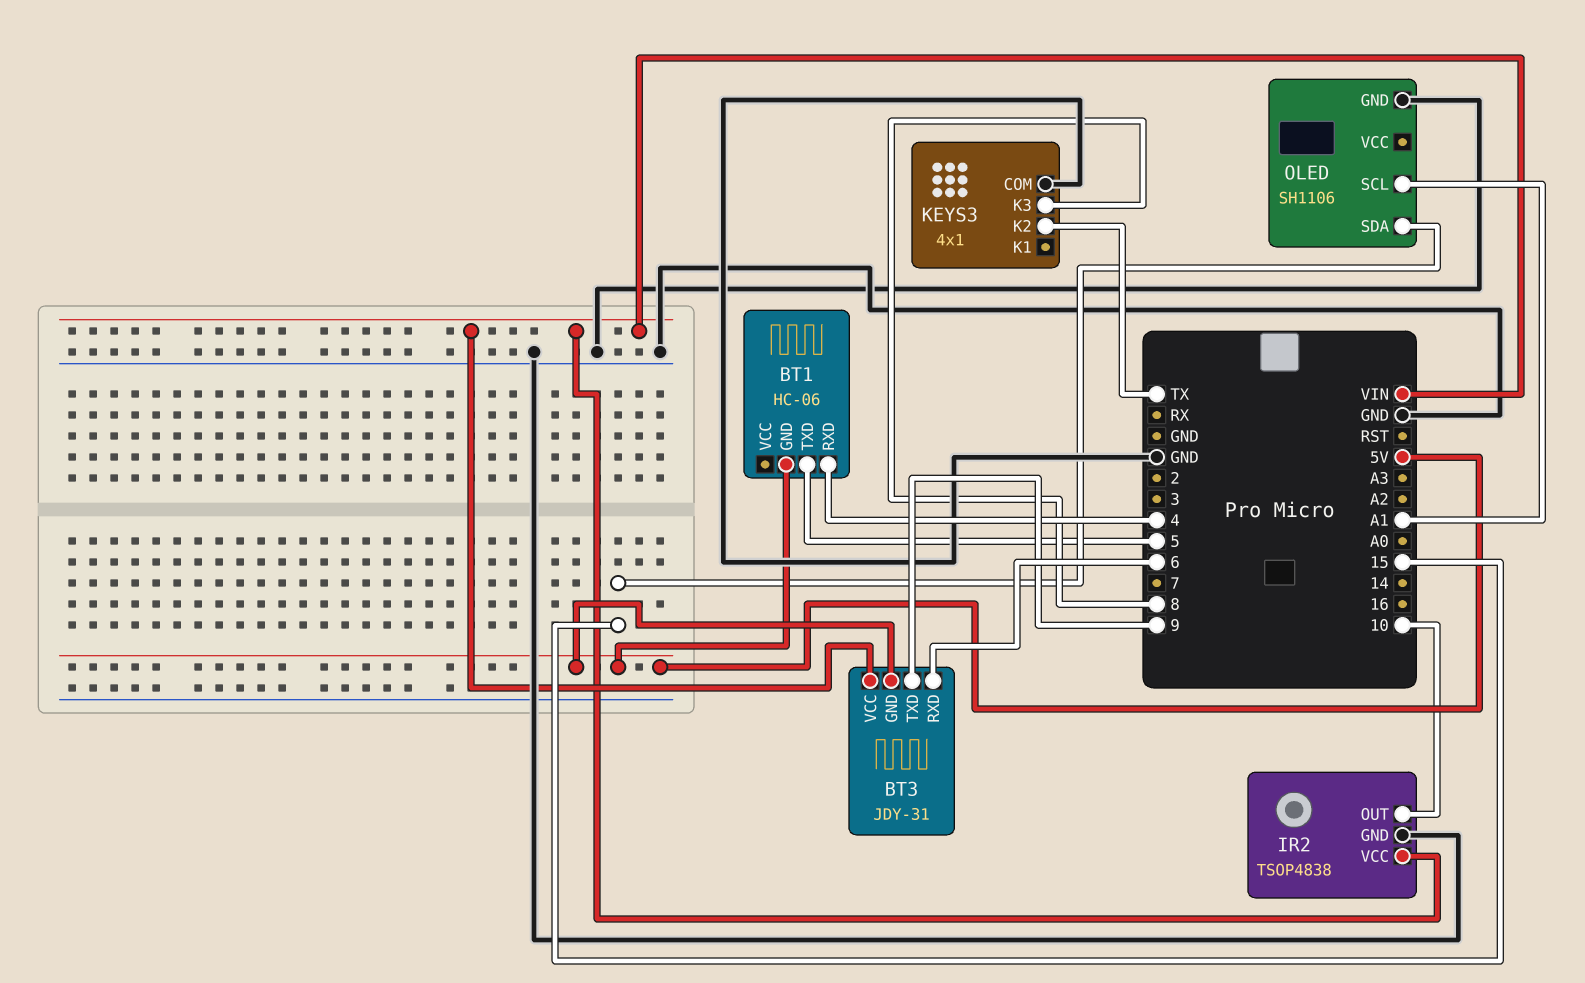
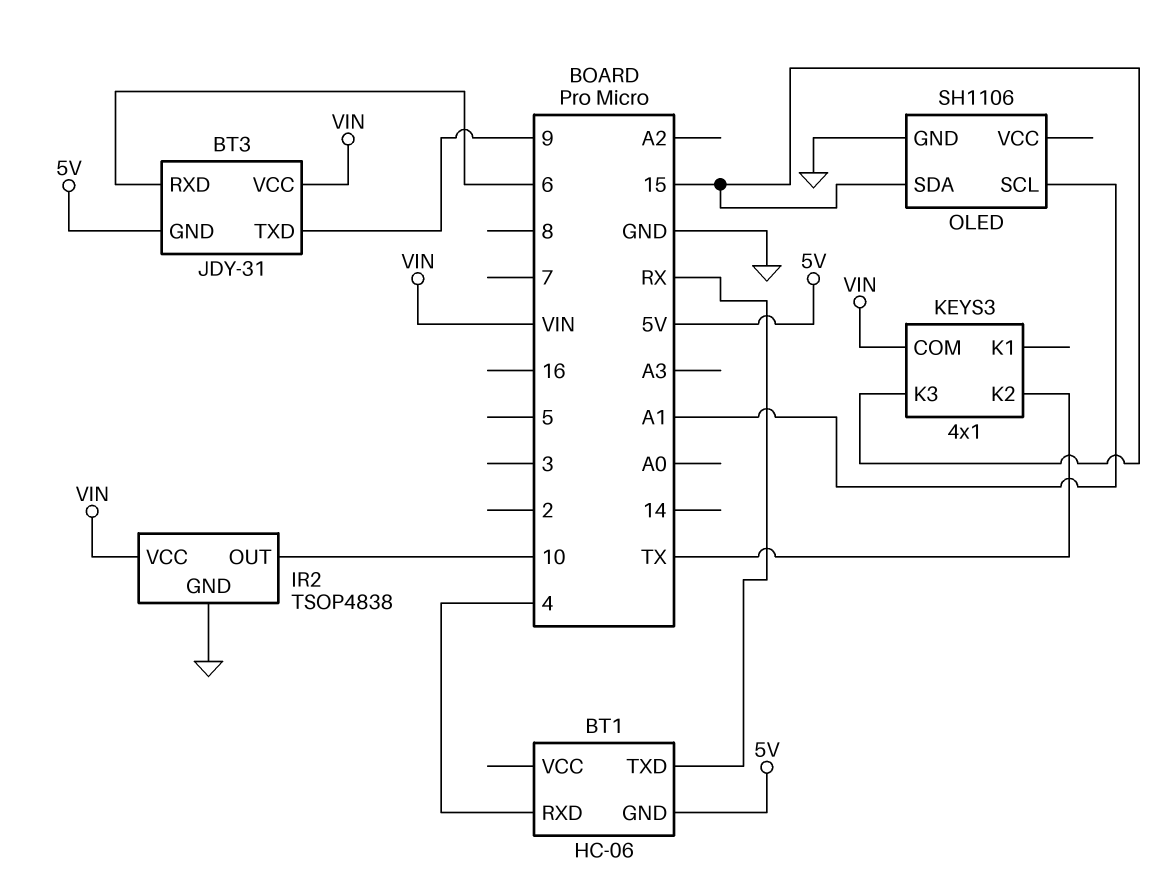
BT1 pin TXD: 5 -> RX
KEYS3 pin COM: GND -> VIN
KEYS3 pin K3: 8 -> 15

